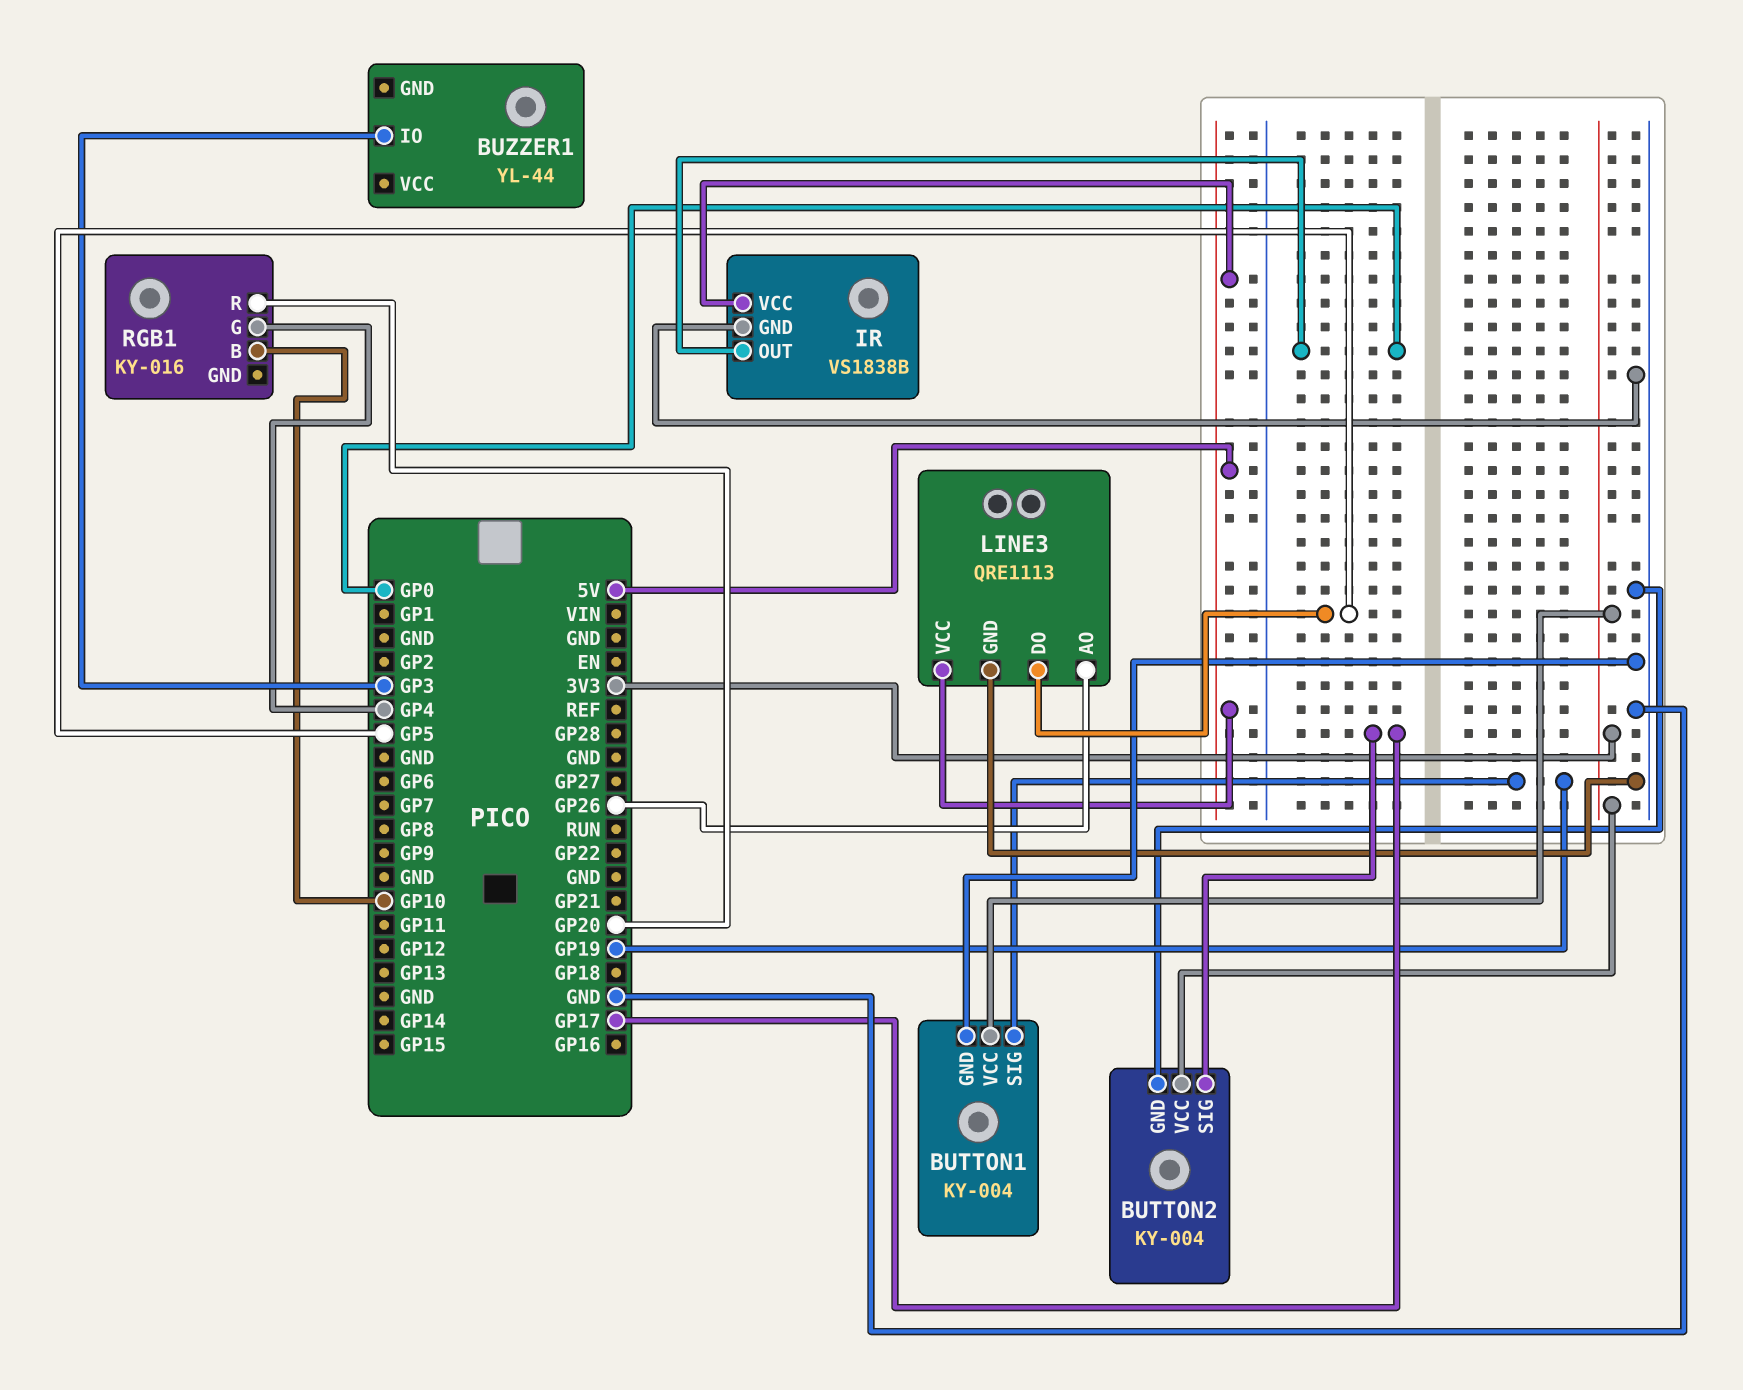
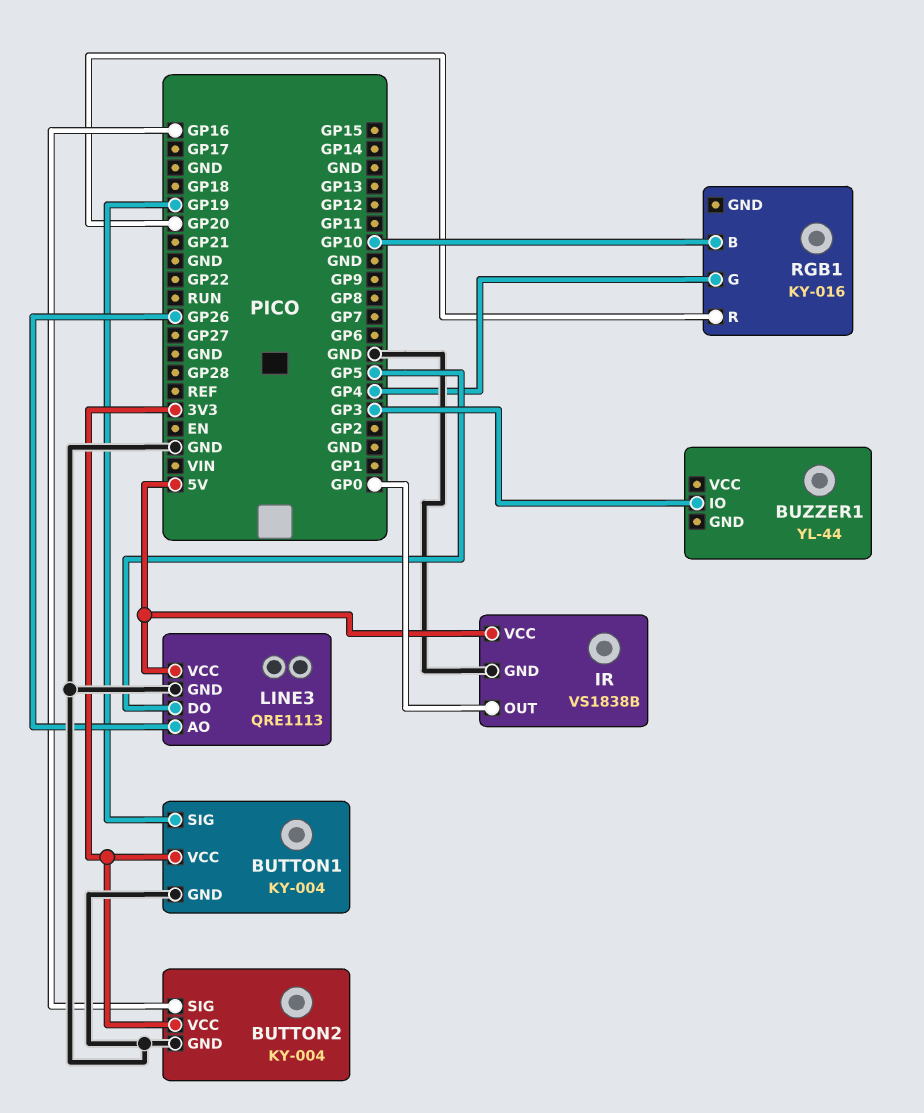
BUTTON2 pin SIG: GP17 -> GP16

